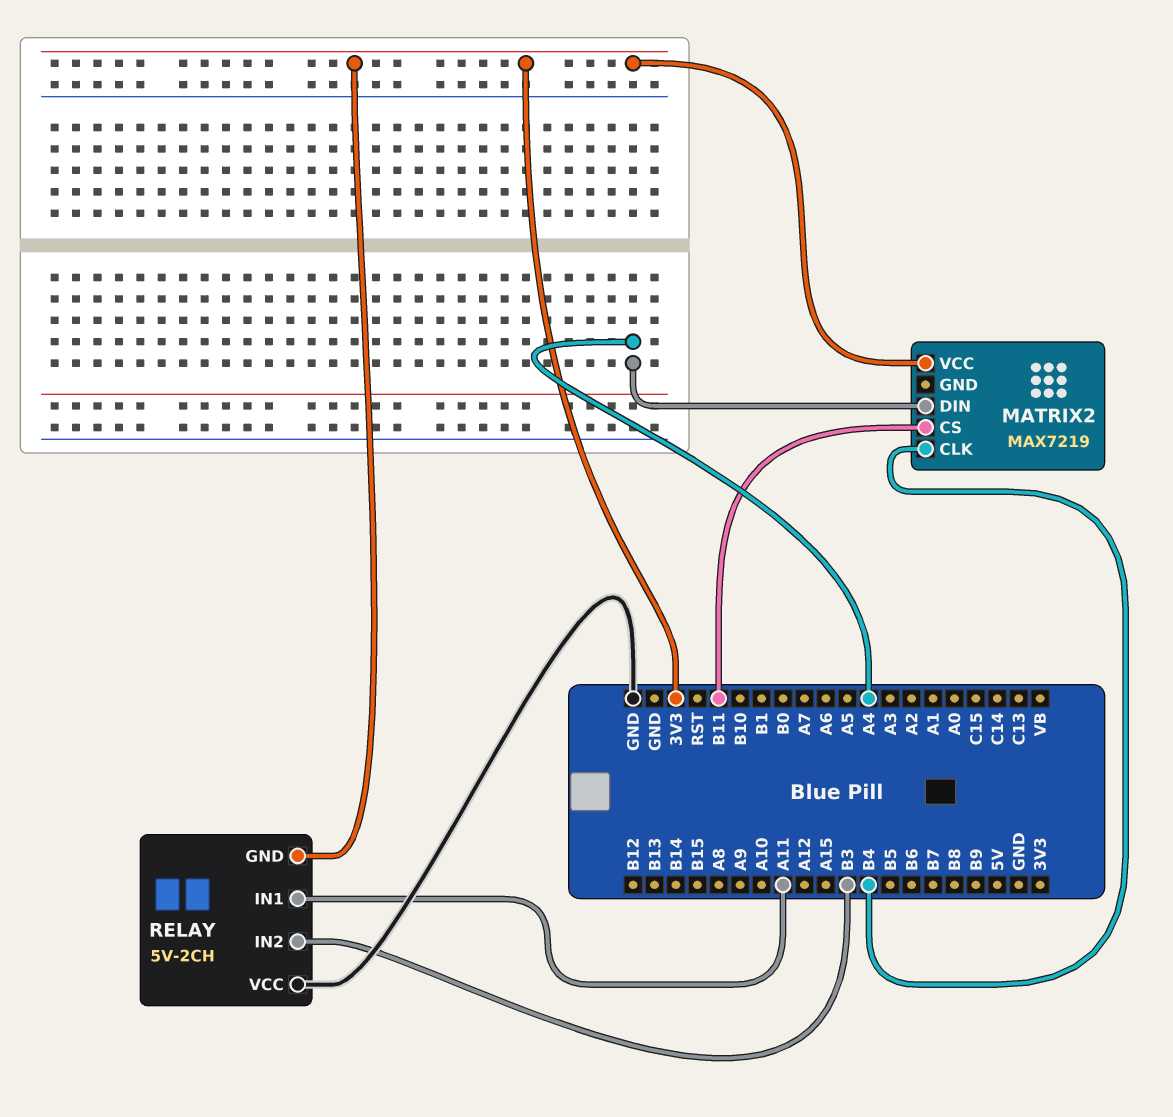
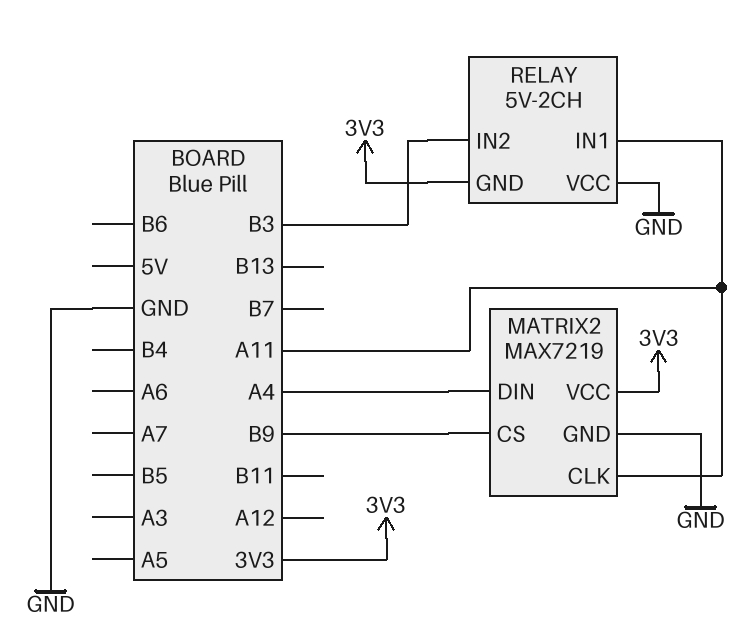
MATRIX2 pin CLK: B4 -> A11
MATRIX2 pin CS: B11 -> B9
MATRIX2 pin GND: none -> GND

